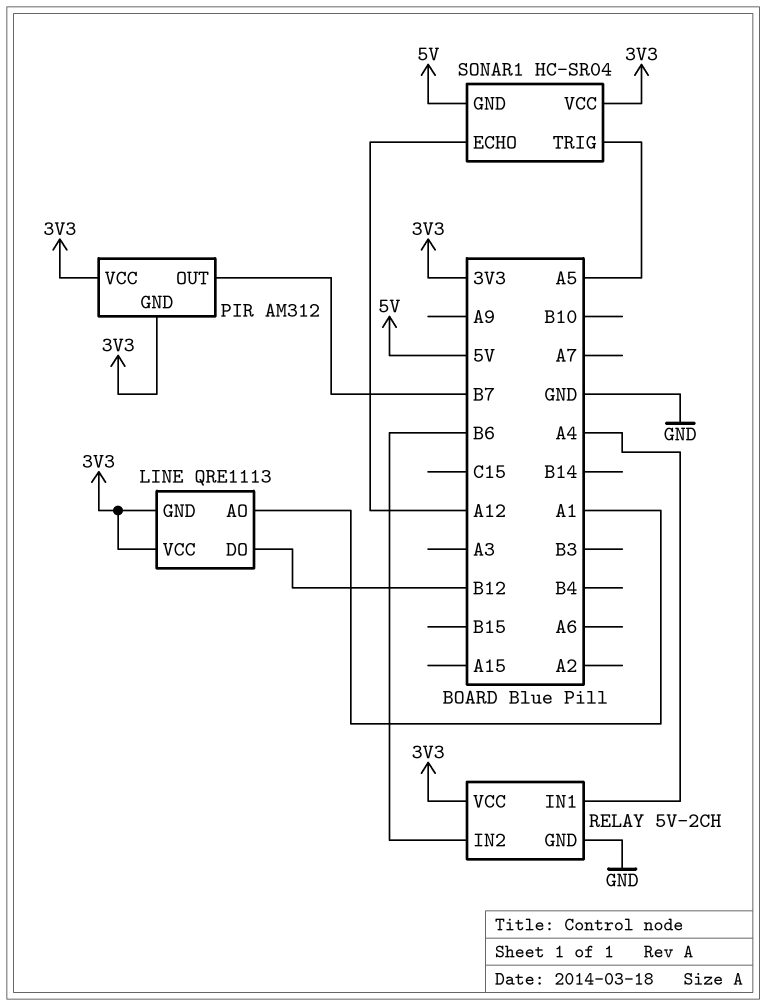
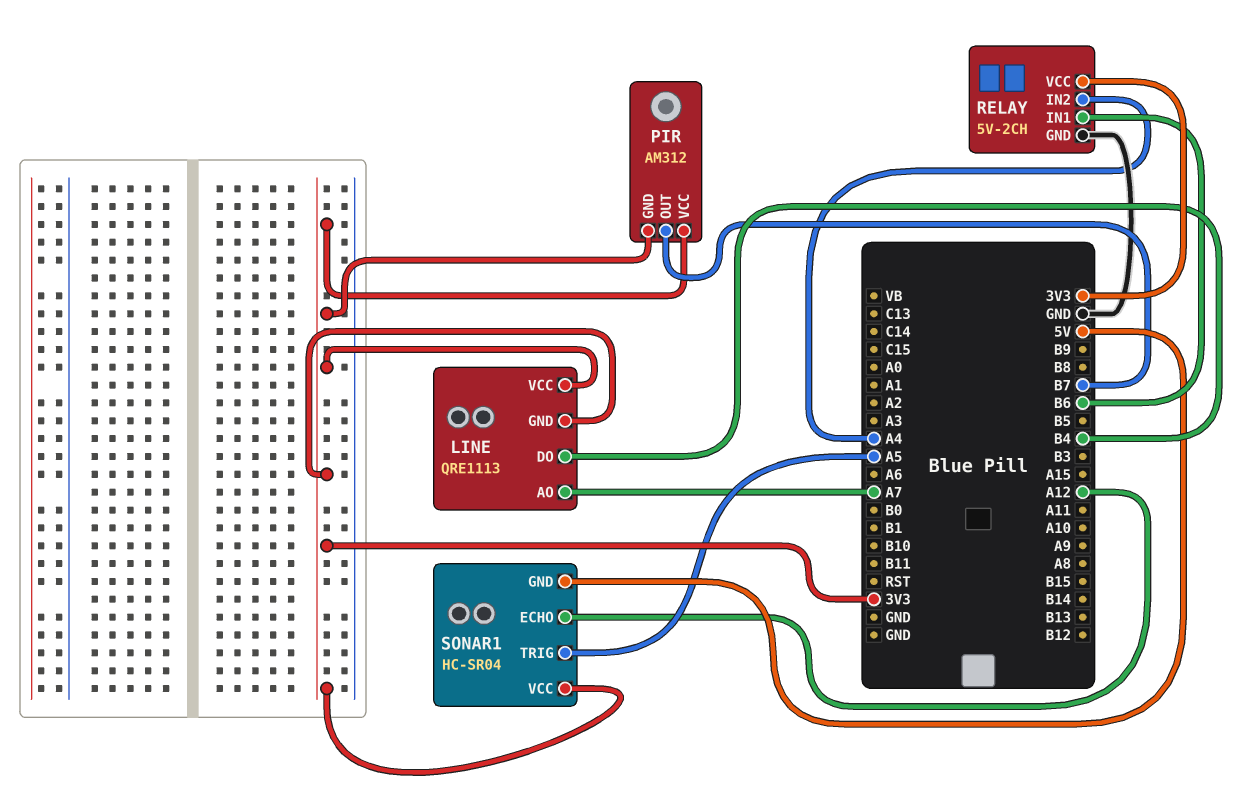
LINE pin AO: A1 -> A7
LINE pin DO: B12 -> B4
RELAY pin IN1: A4 -> B6
RELAY pin IN2: B6 -> A4

